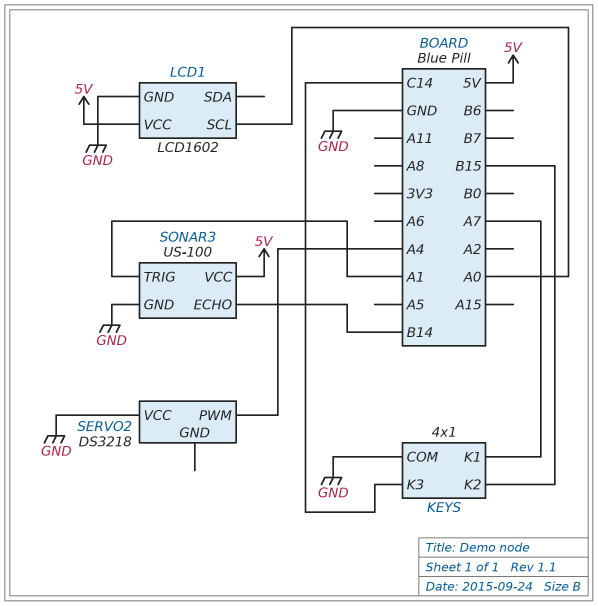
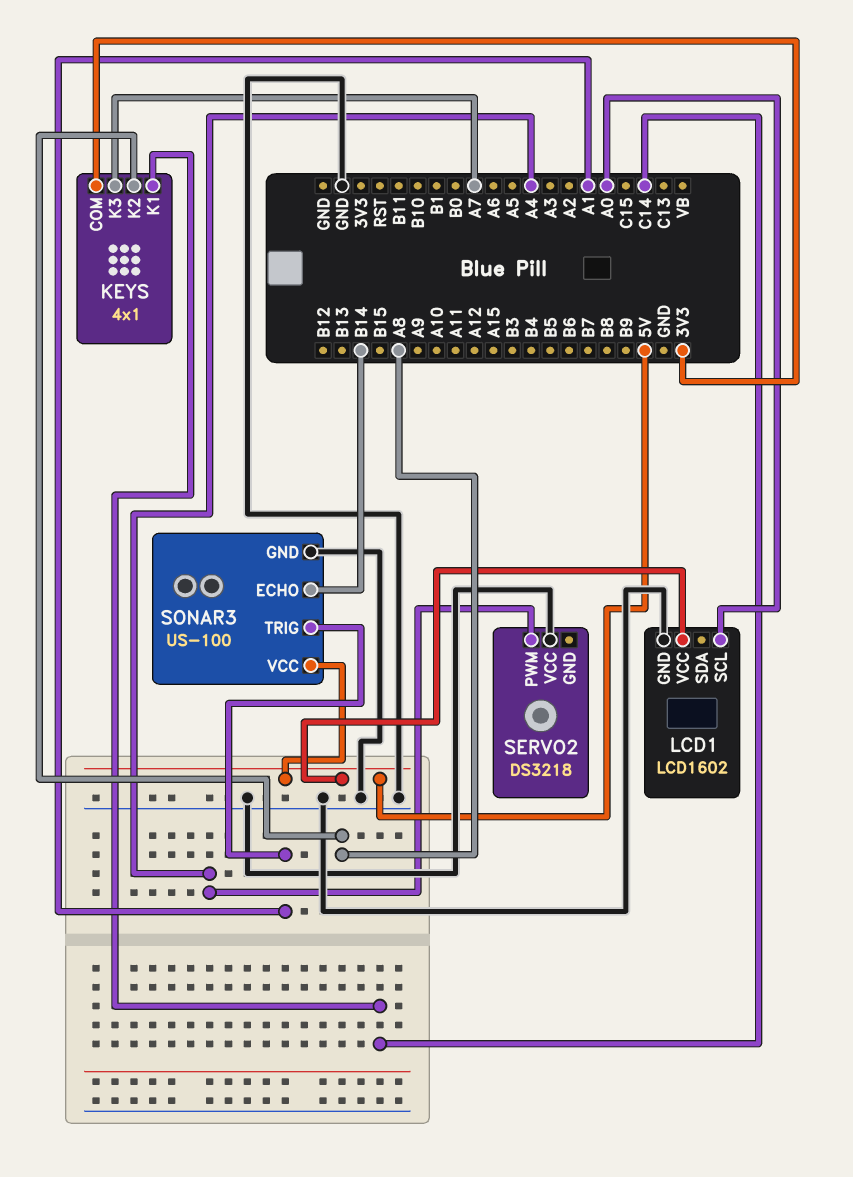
KEYS pin COM: GND -> 3V3
KEYS pin K1: A7 -> C14
KEYS pin K2: B15 -> A8
KEYS pin K3: C14 -> A7

